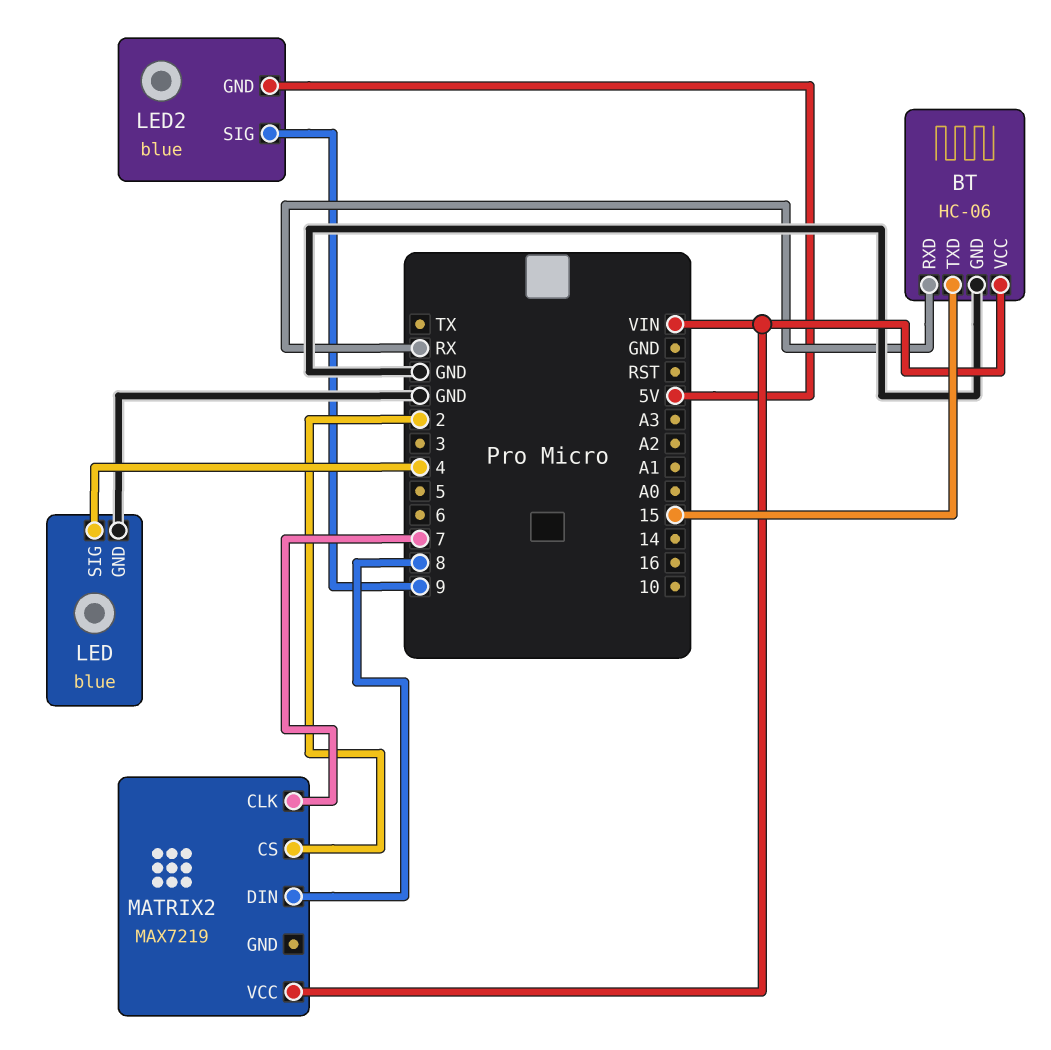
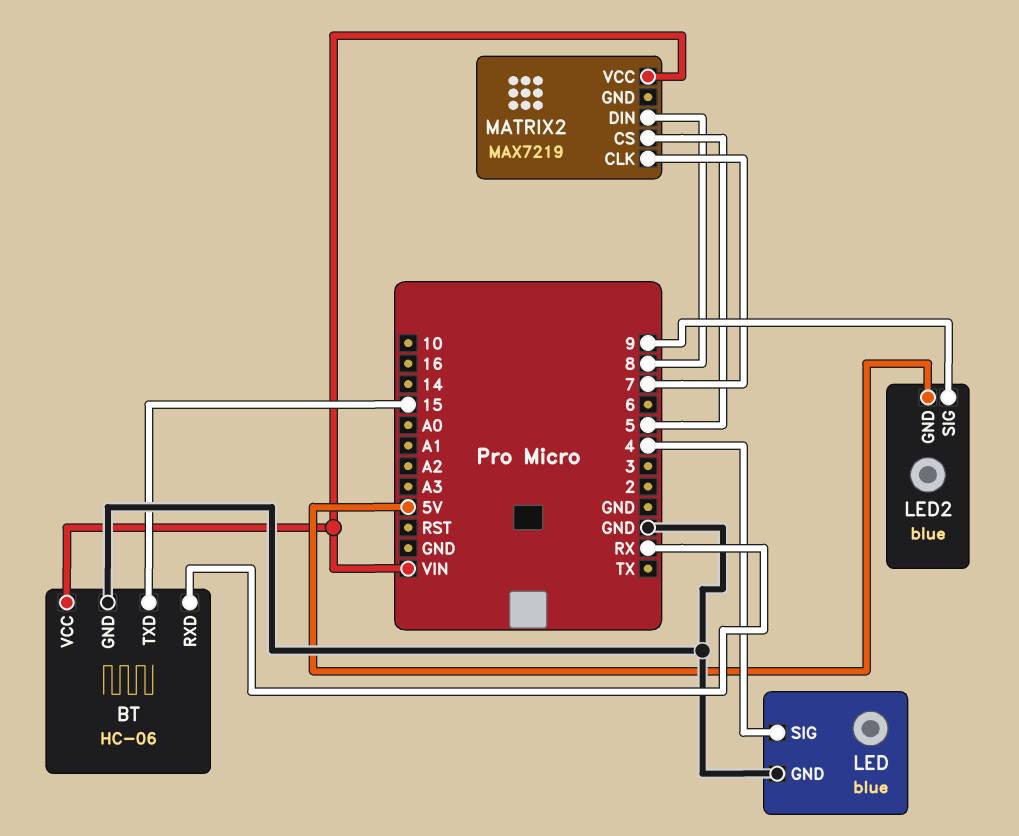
MATRIX2 pin CS: 2 -> 5

